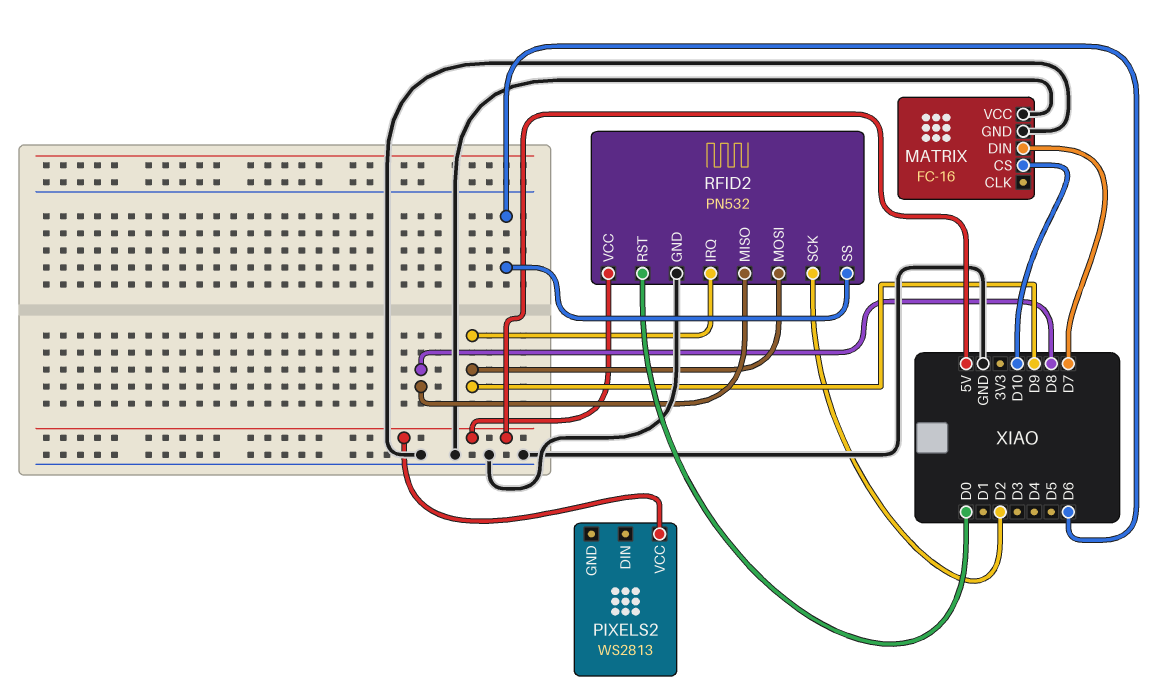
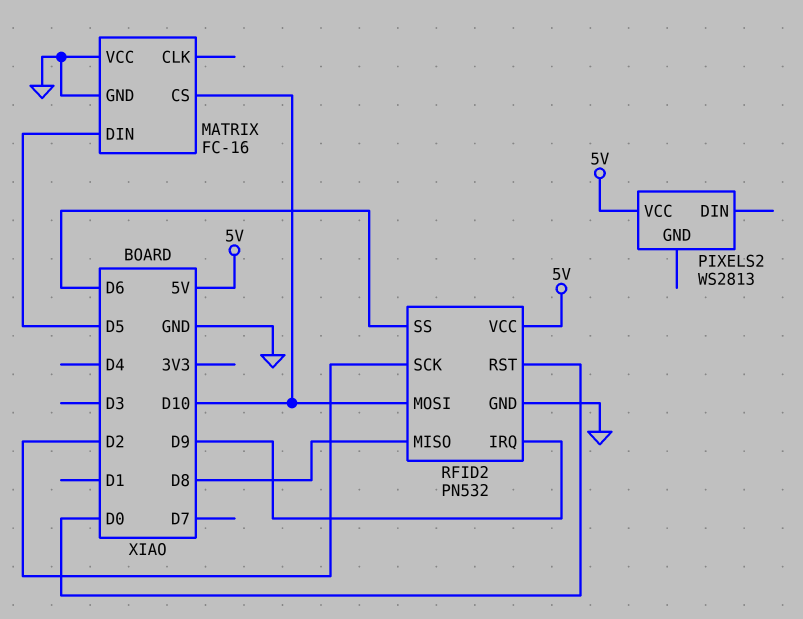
MATRIX pin DIN: D7 -> D5
RFID2 pin MOSI: D9 -> D10

